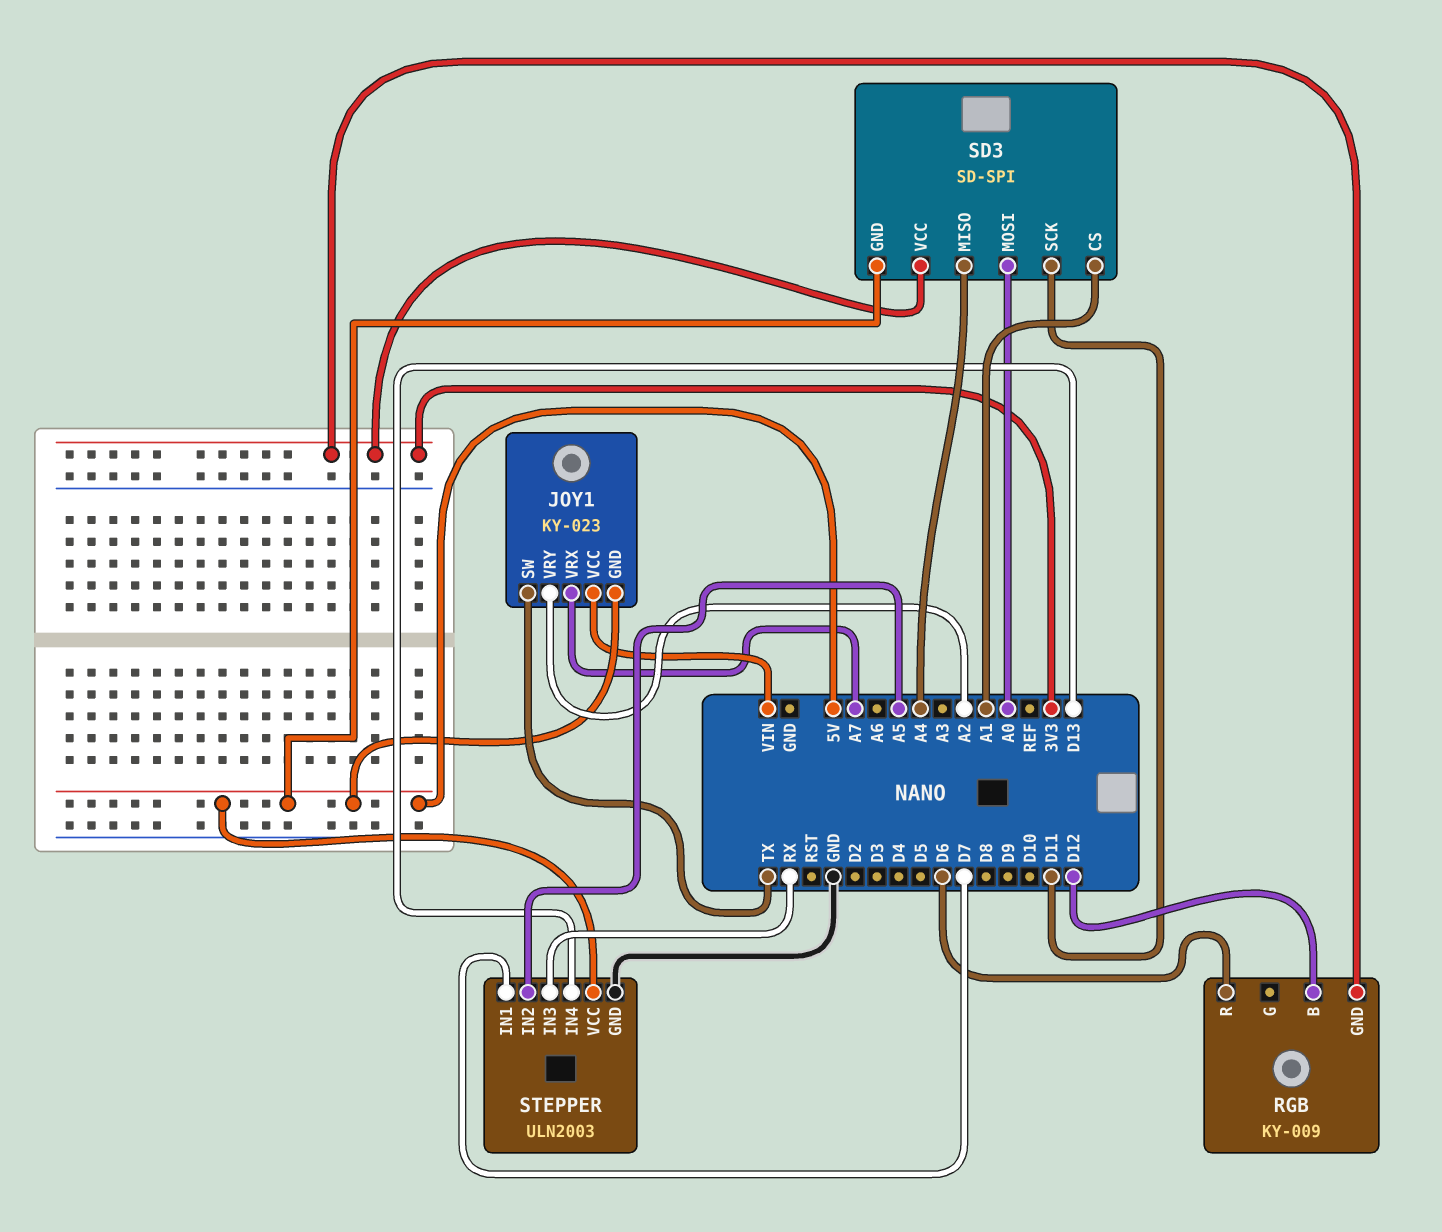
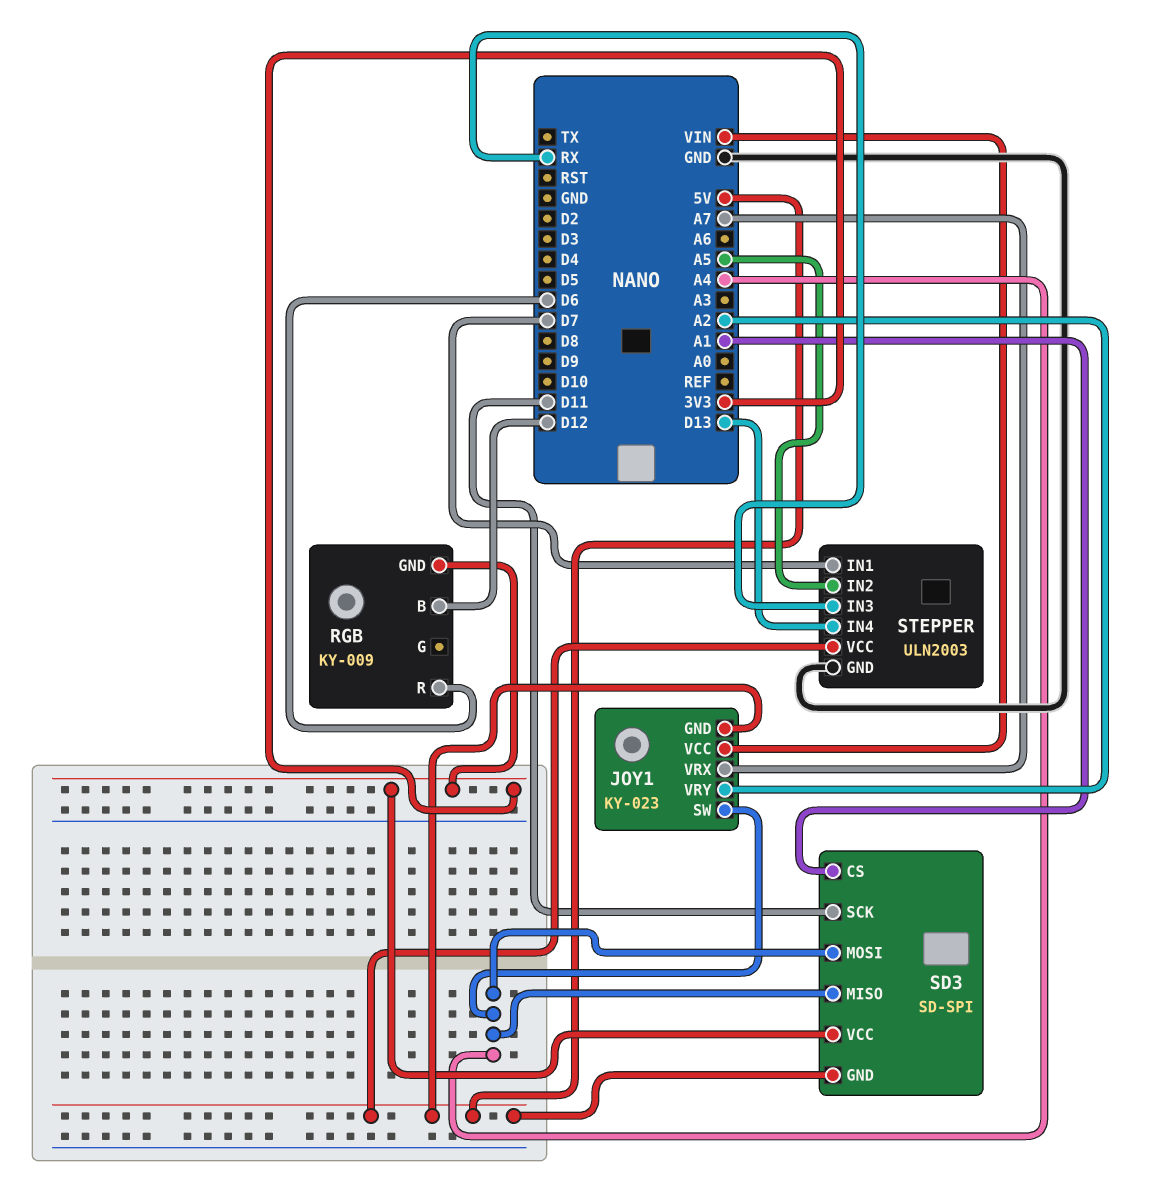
JOY1 pin SW: TX -> A4
SD3 pin MOSI: A0 -> A4

